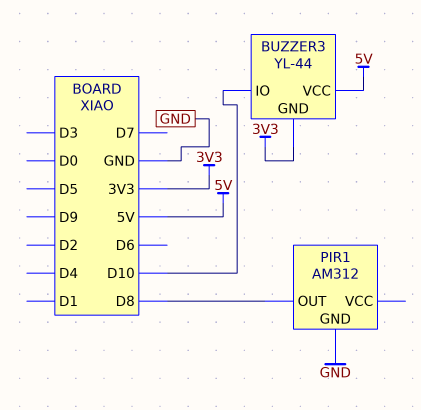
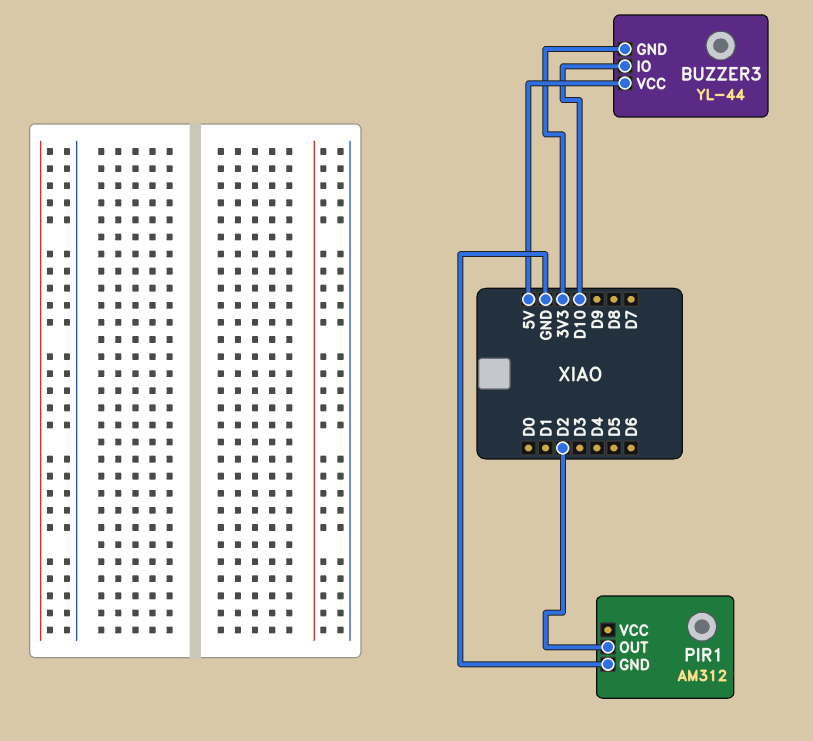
PIR1 pin OUT: D8 -> D2

